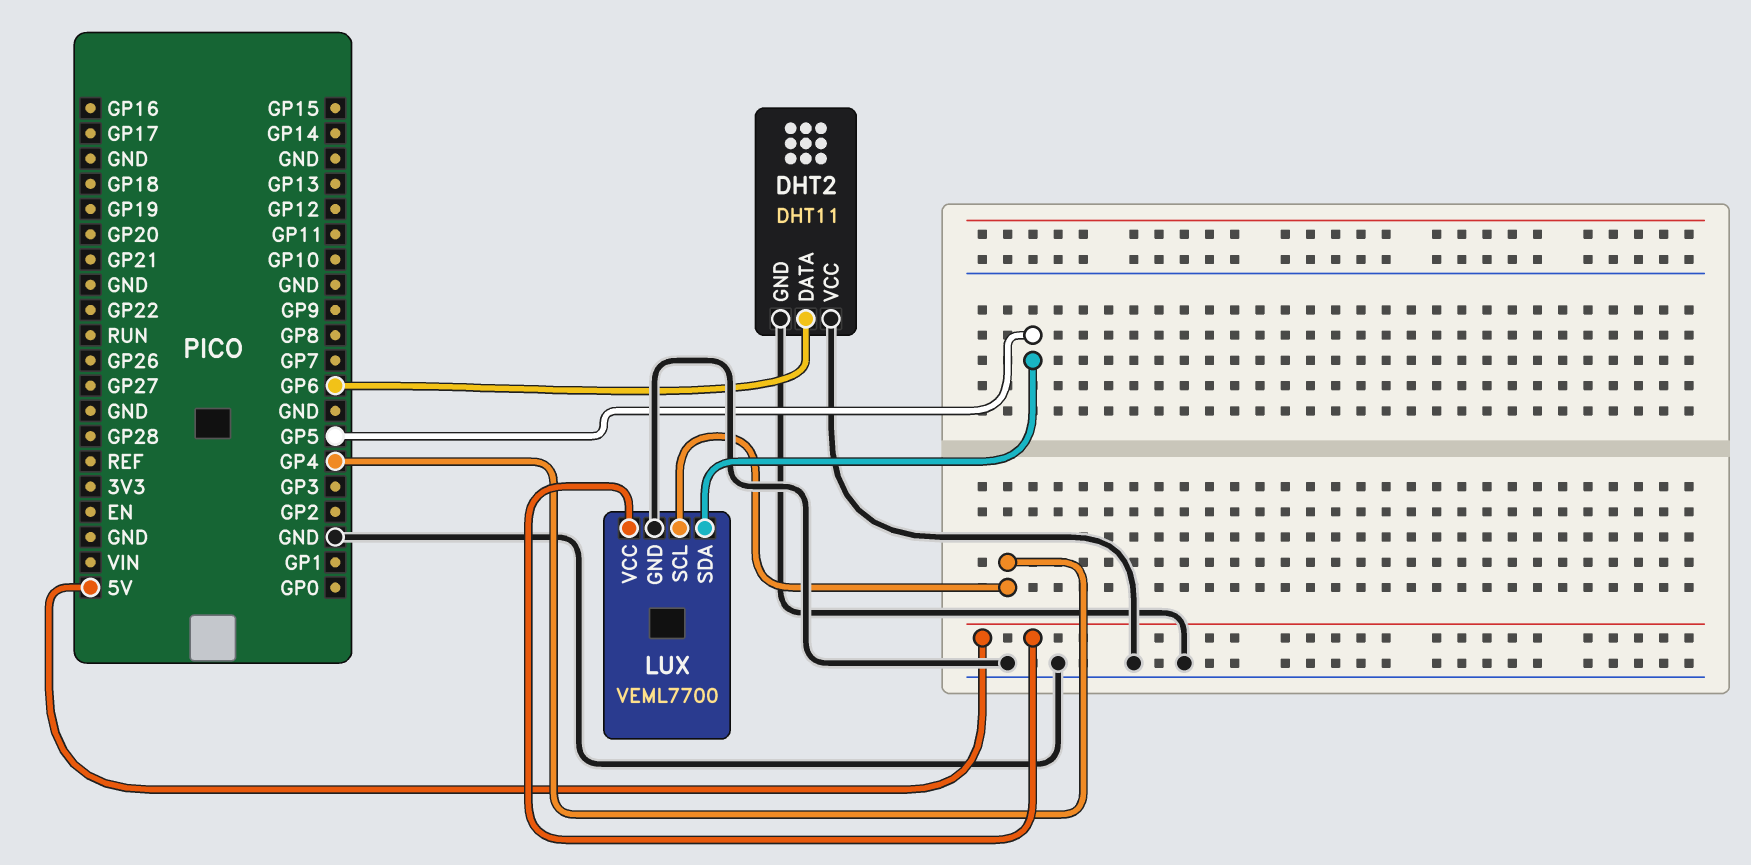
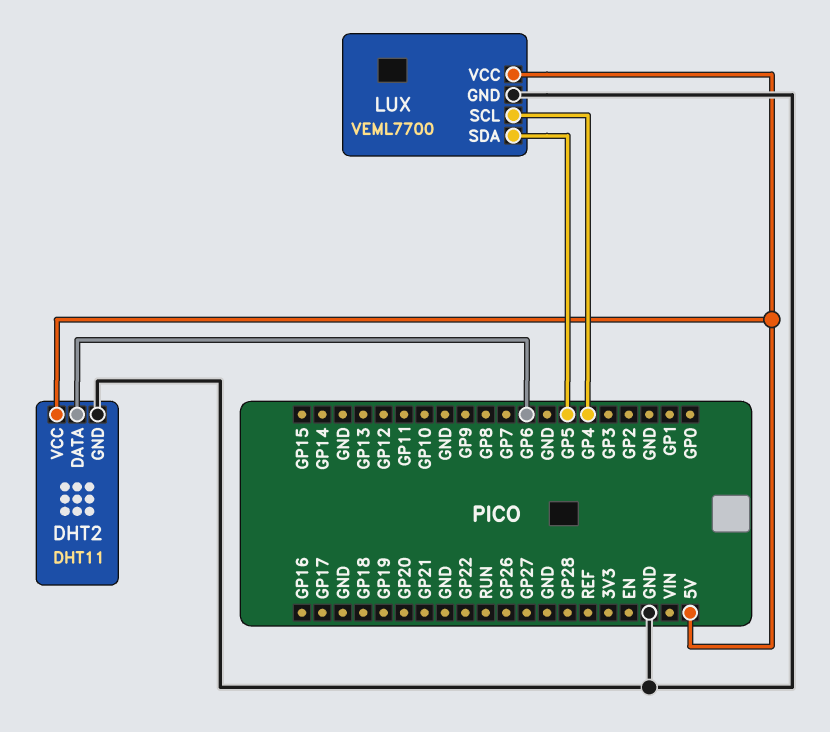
DHT2 pin VCC: GND -> 5V

